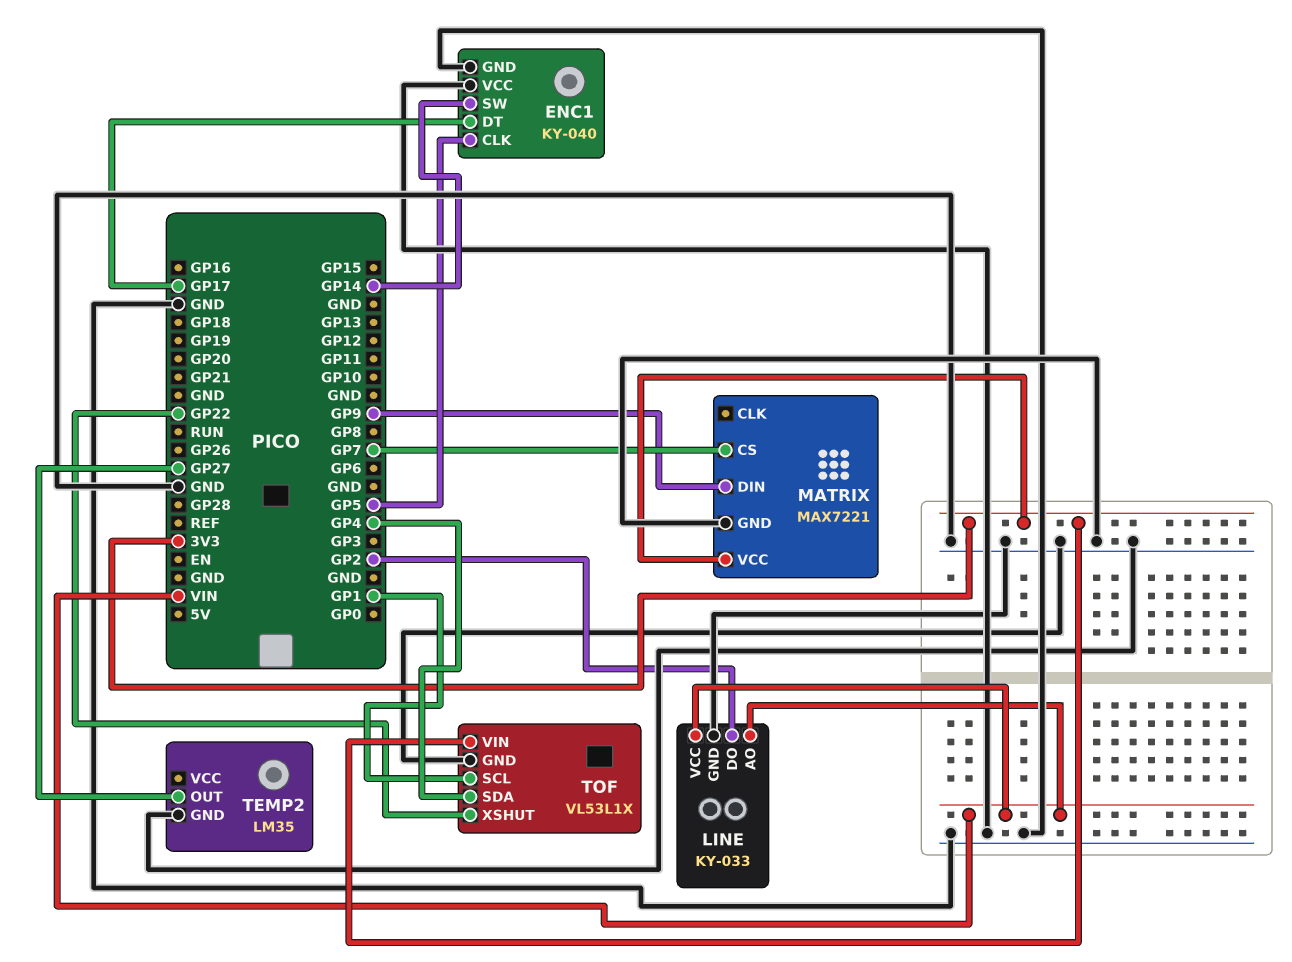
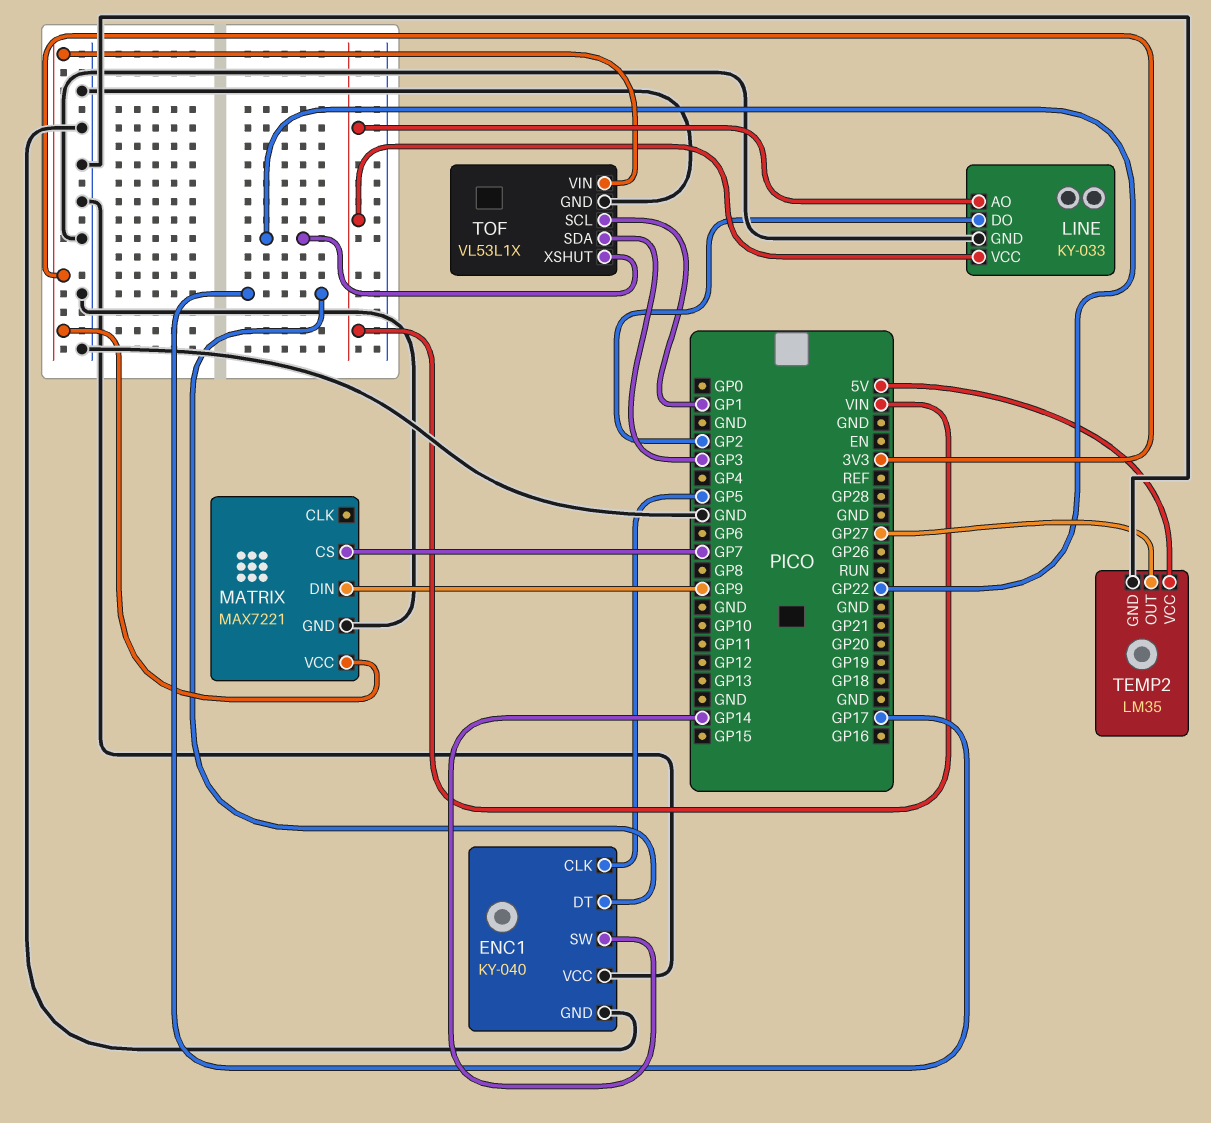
TEMP2 pin VCC: none -> 5V
TOF pin SDA: GP4 -> GP3

